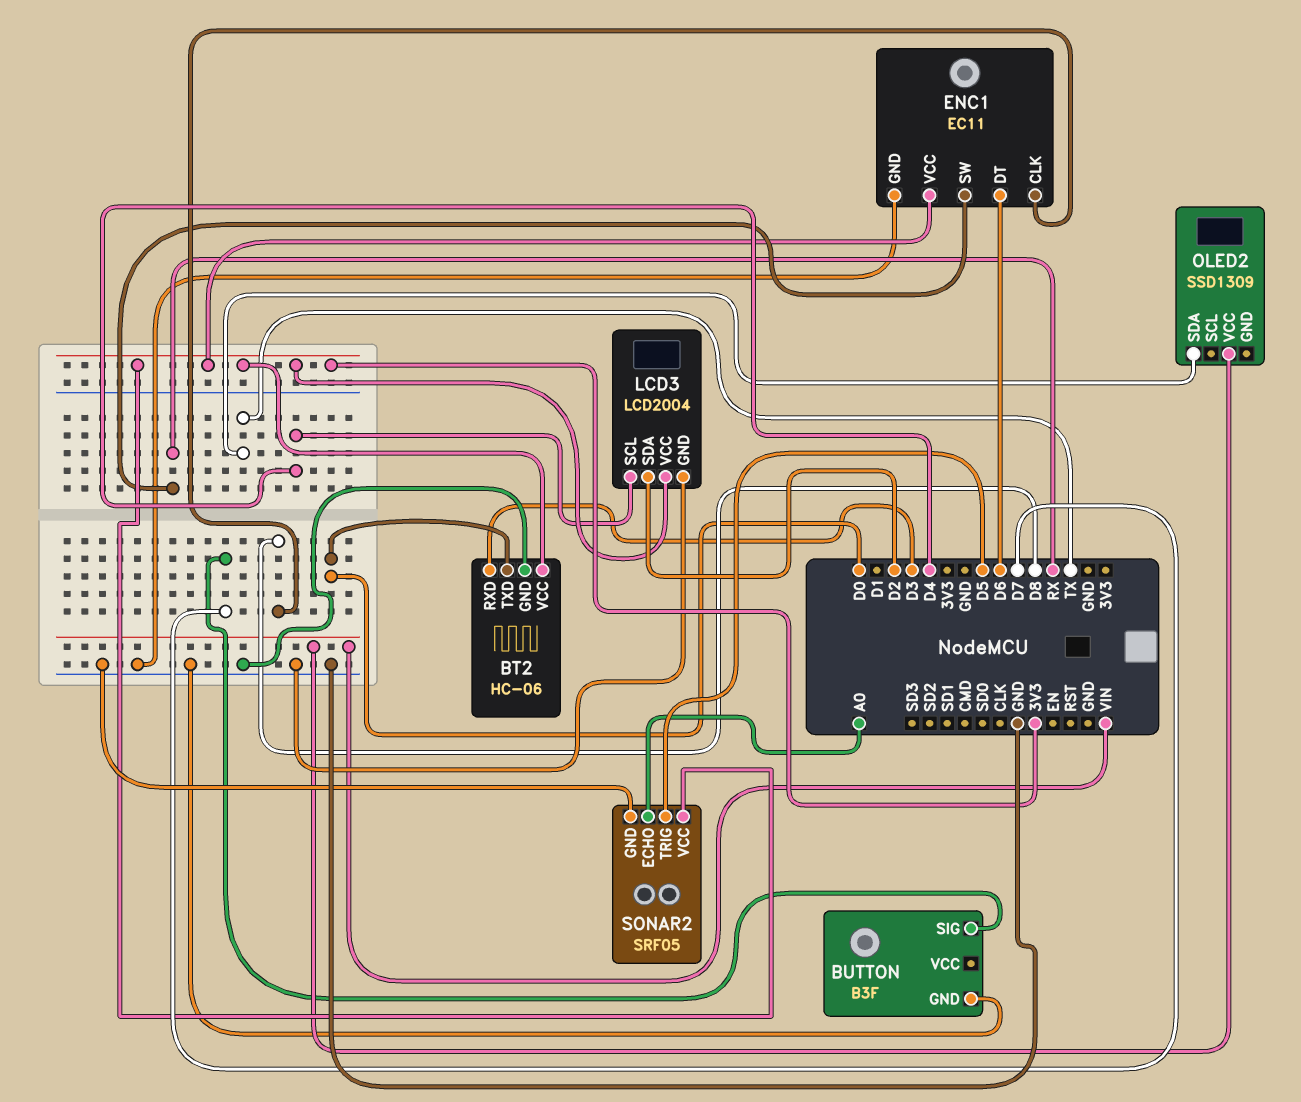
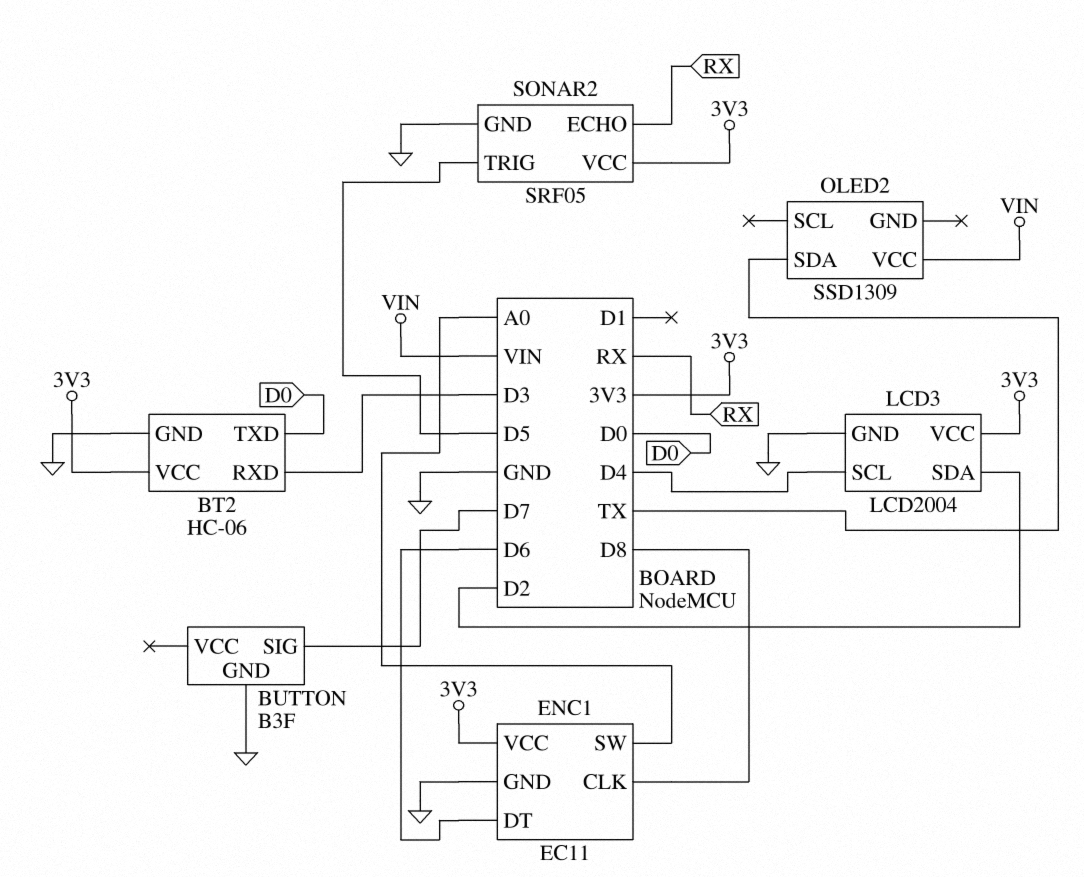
ENC1 pin SW: RX -> A0
SONAR2 pin ECHO: A0 -> RX

